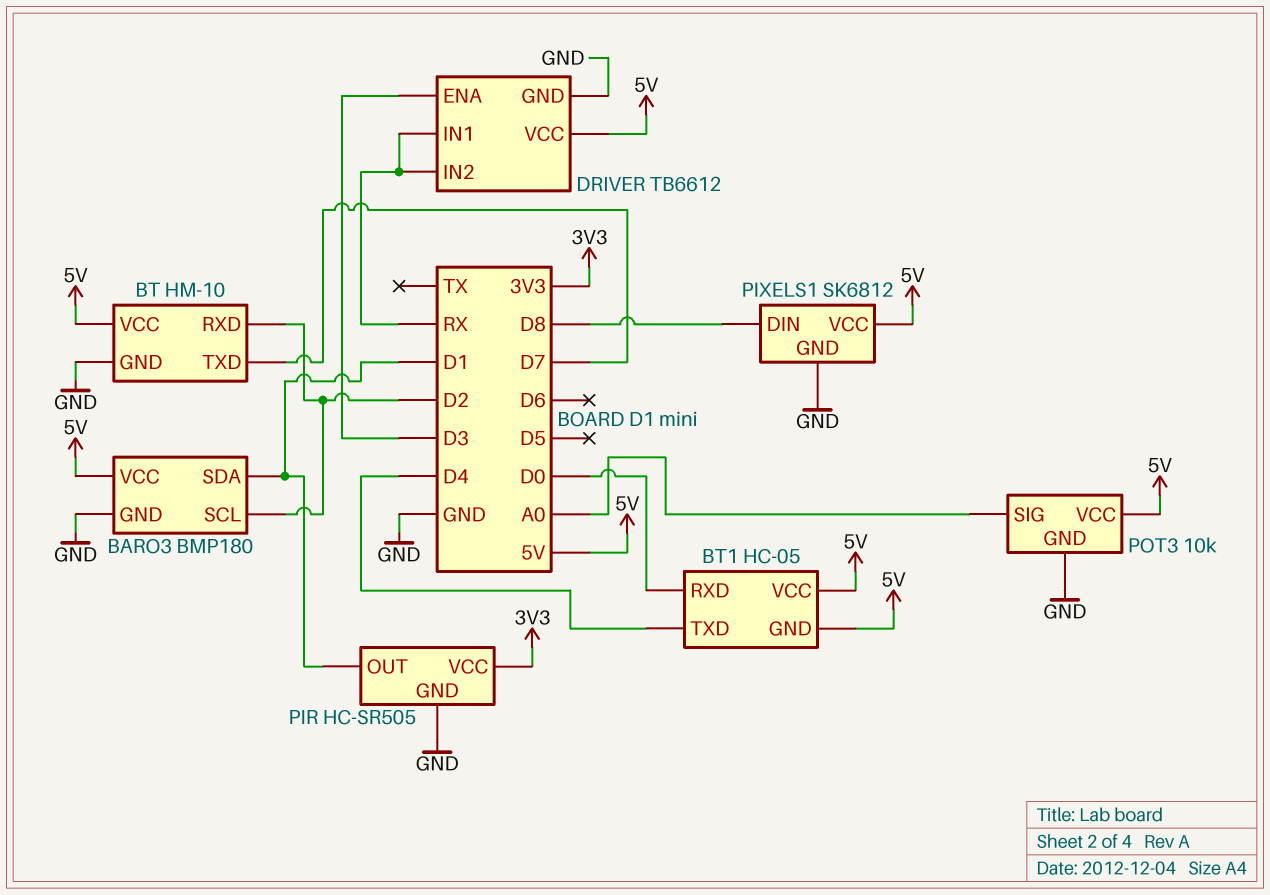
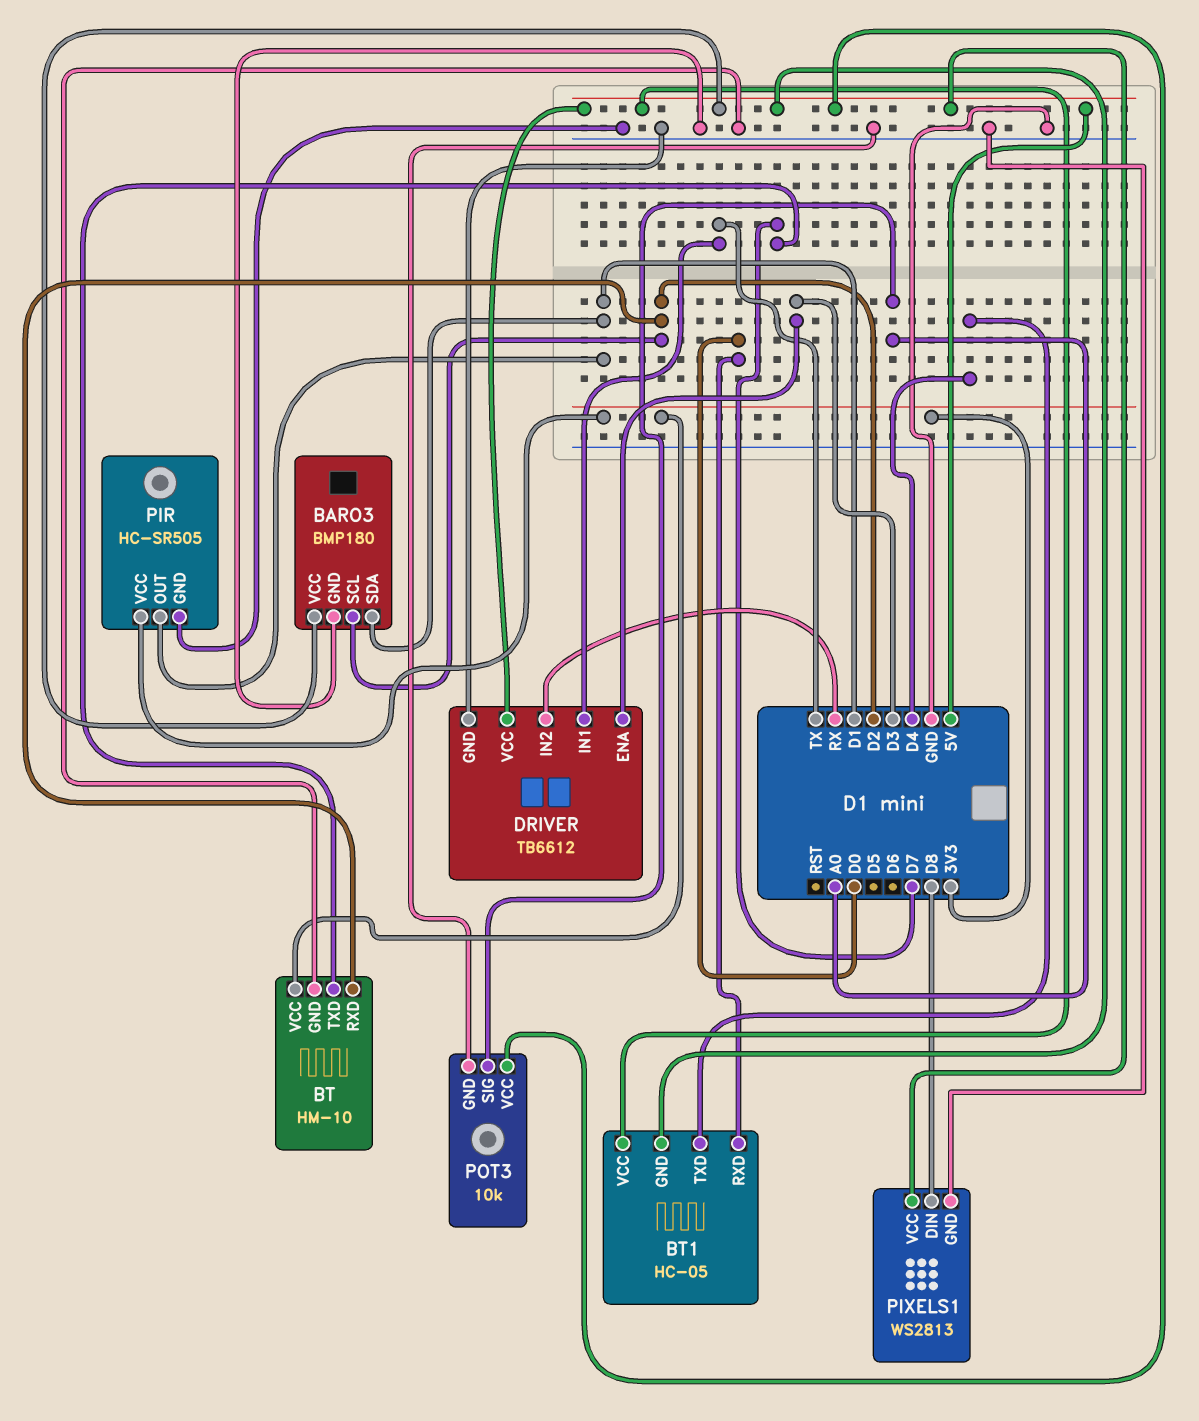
BT pin VCC: 5V -> 3V3
DRIVER pin IN1: RX -> TX
PIXELS1: SK6812 -> WS2813

